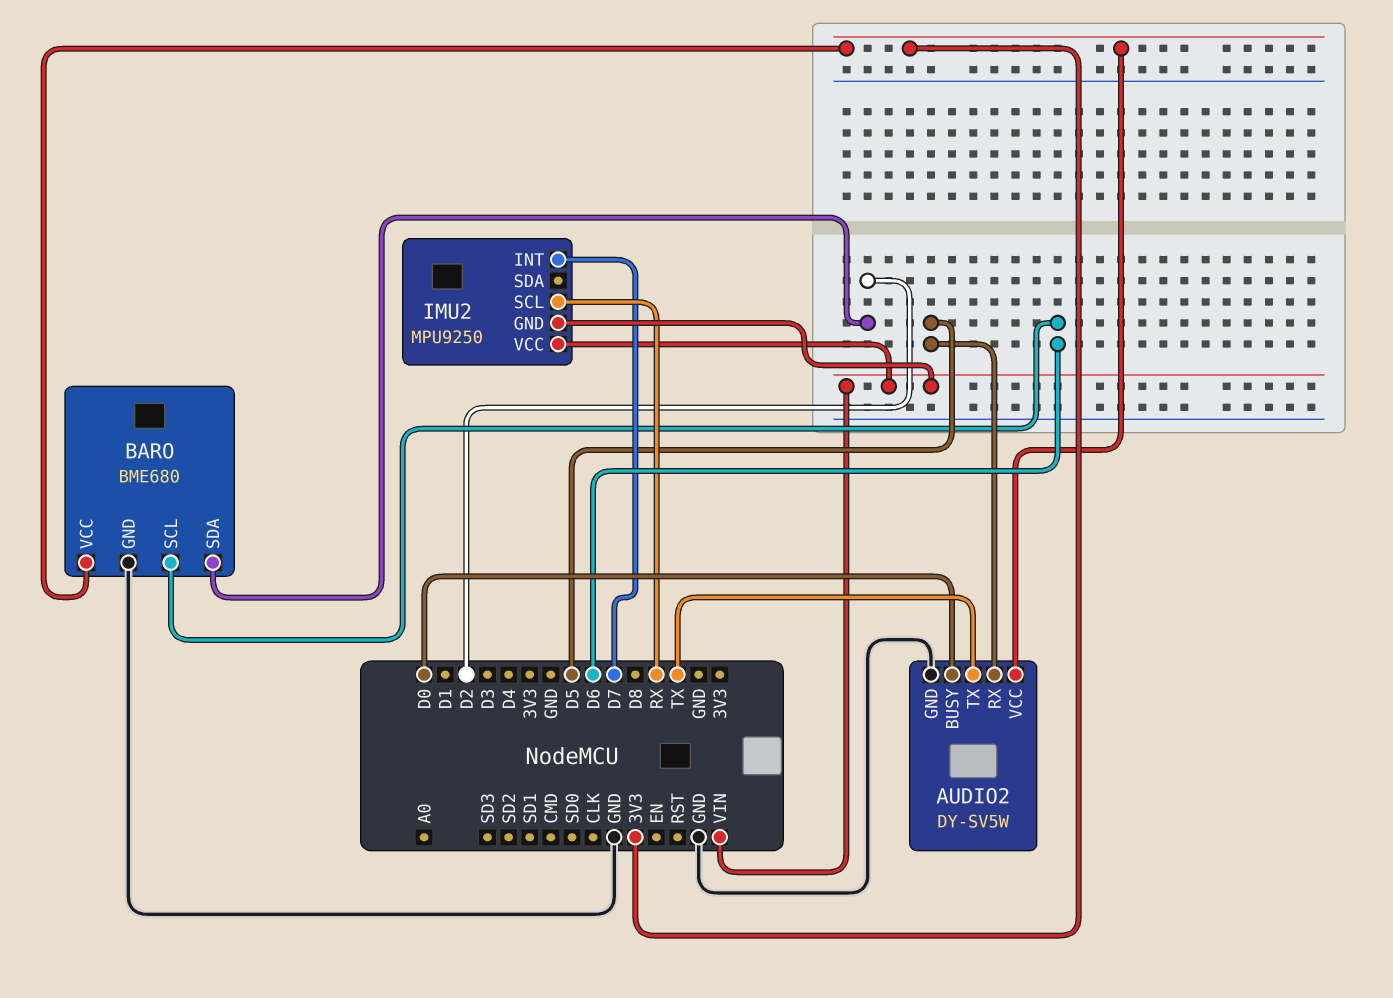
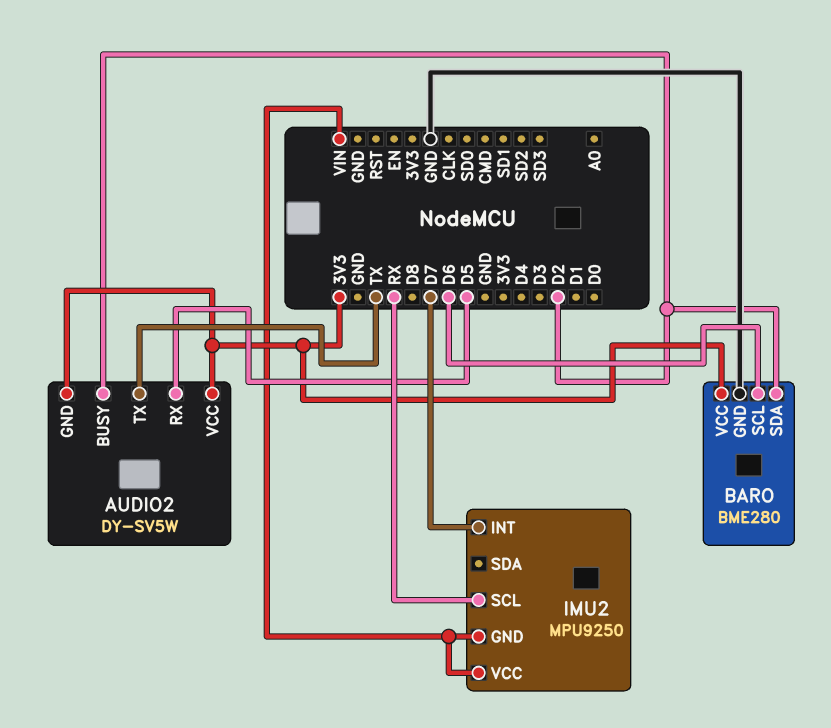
AUDIO2 pin BUSY: D0 -> D2
AUDIO2 pin GND: GND -> 3V3
BARO: BME680 -> BME280

